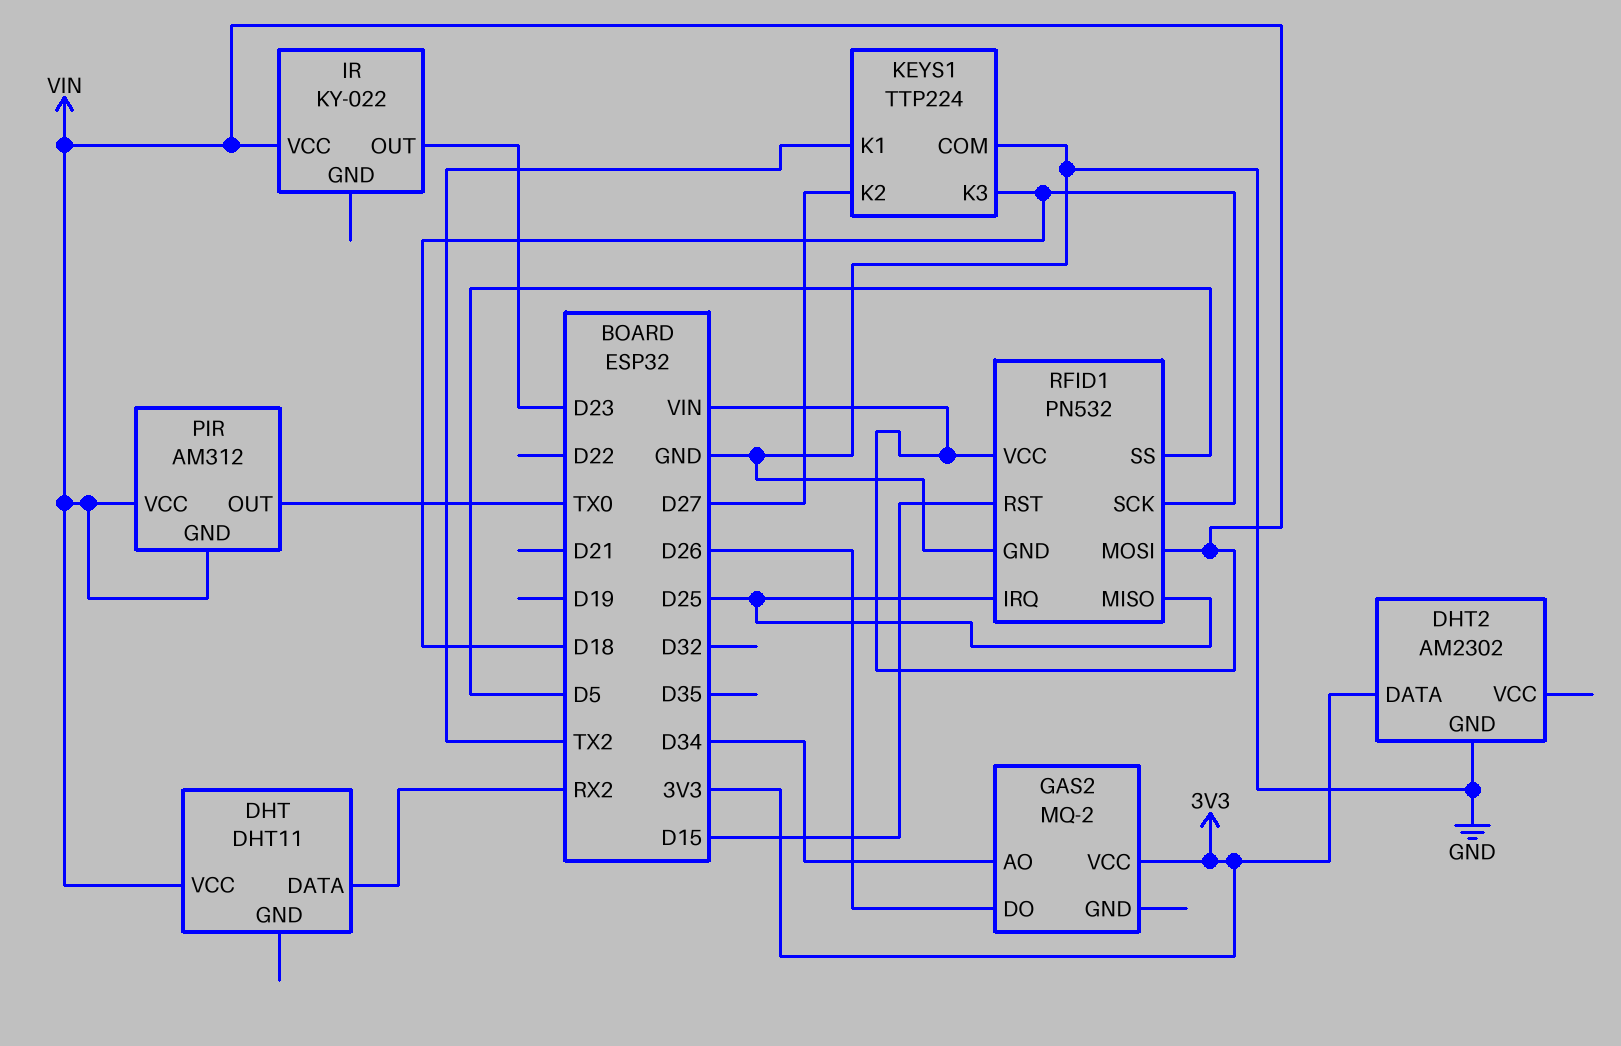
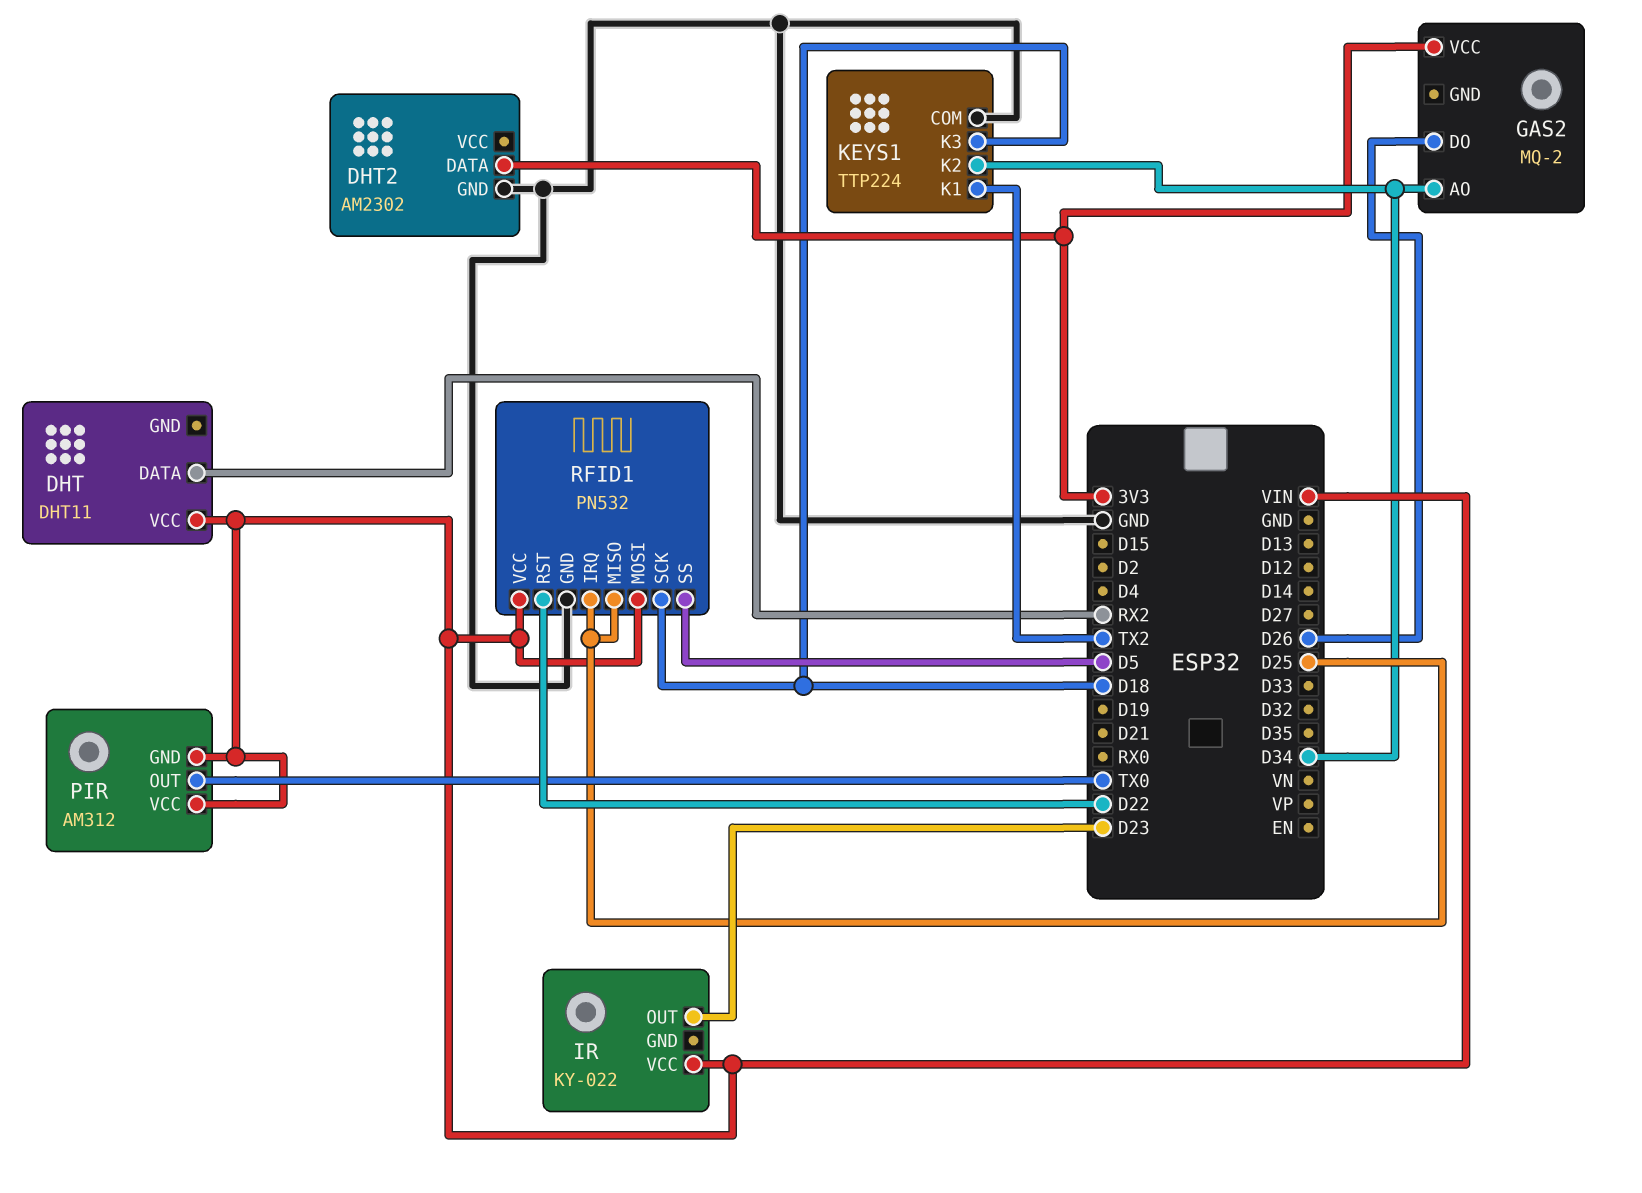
KEYS1 pin K2: D27 -> D34
RFID1 pin RST: D15 -> D22

